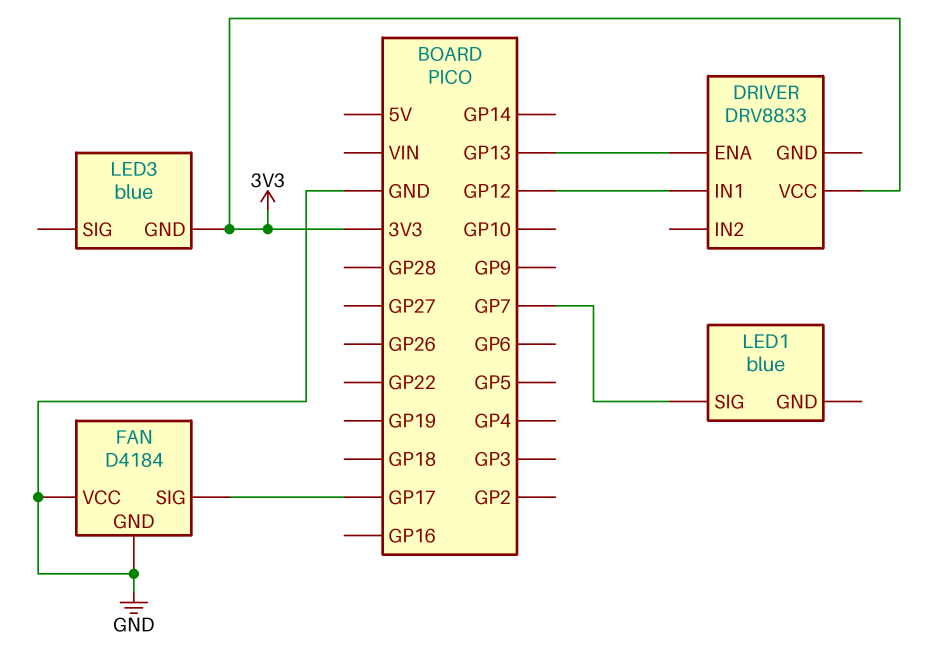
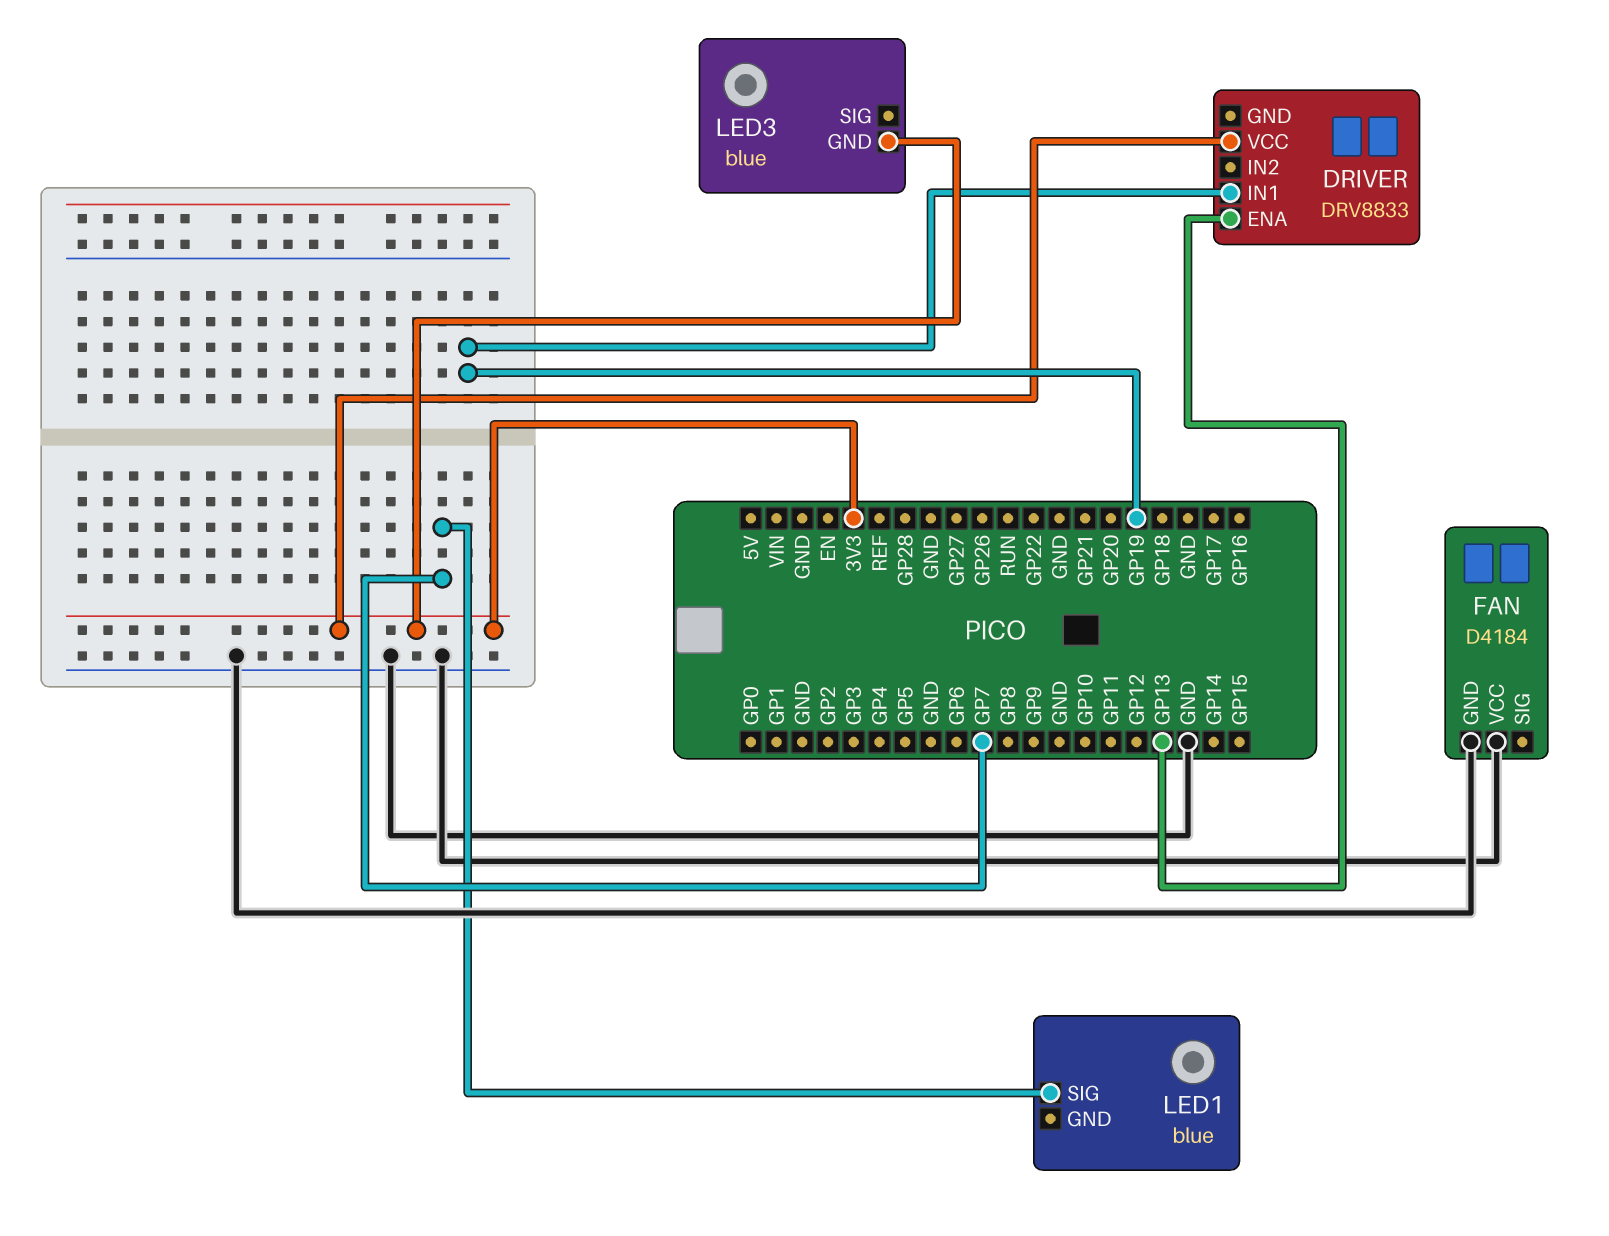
DRIVER pin IN1: GP12 -> GP19
FAN pin SIG: GP17 -> none

